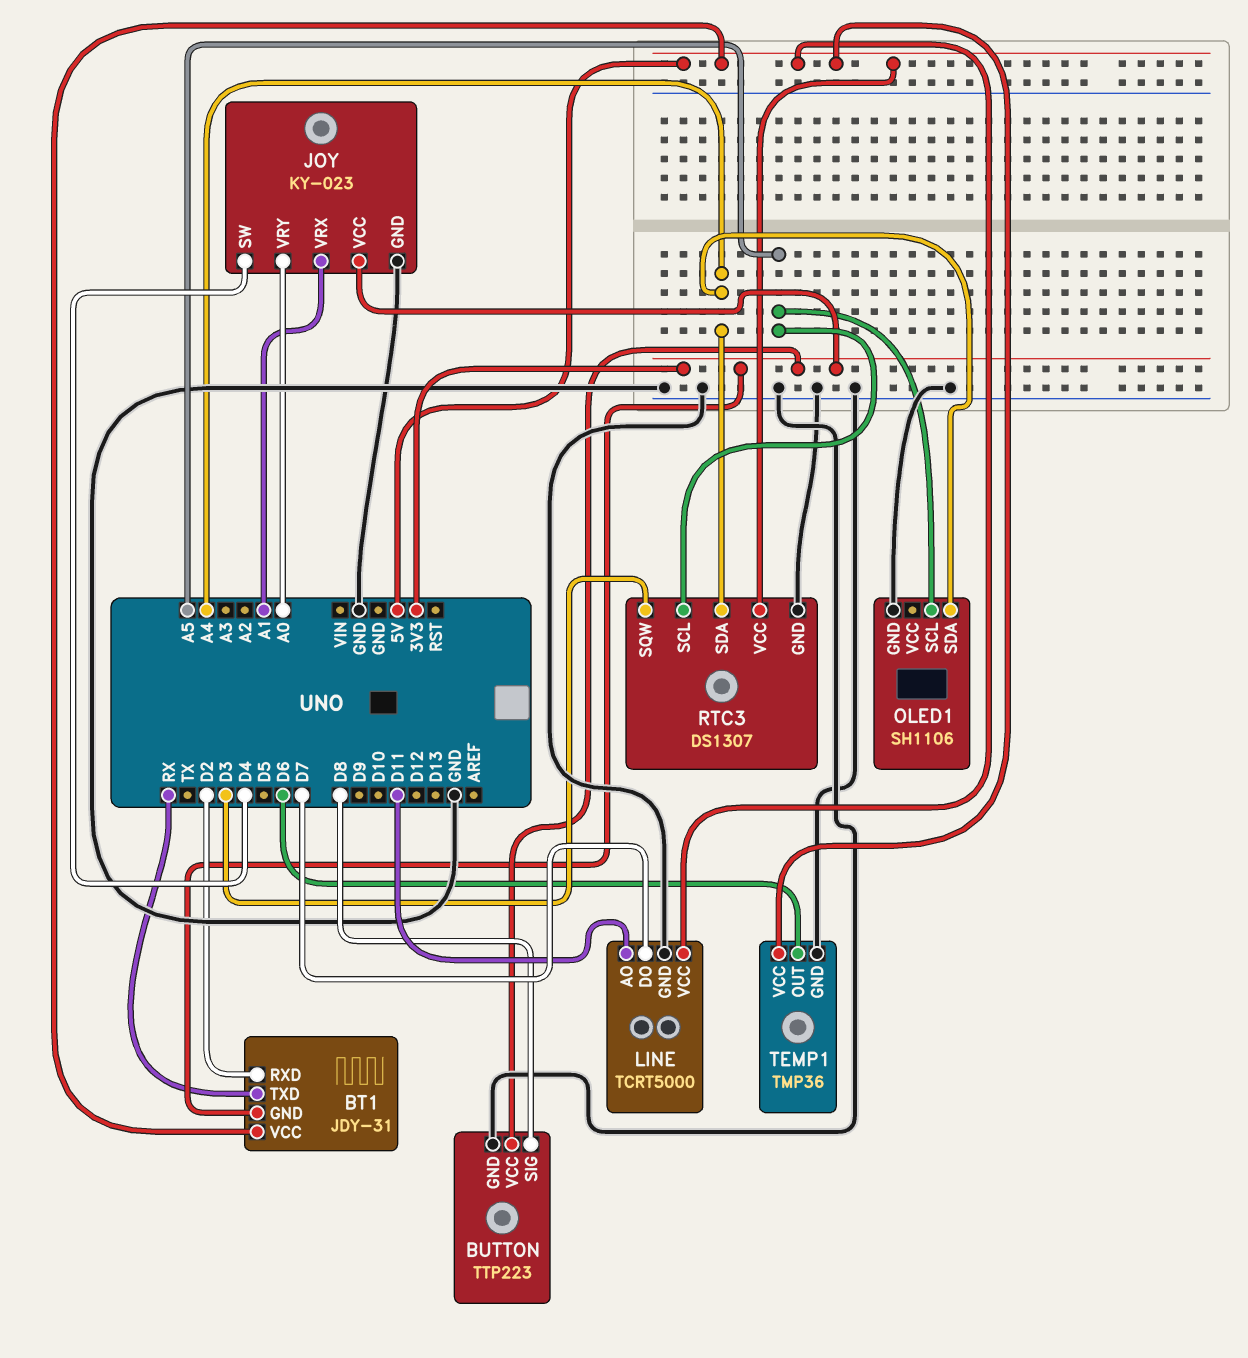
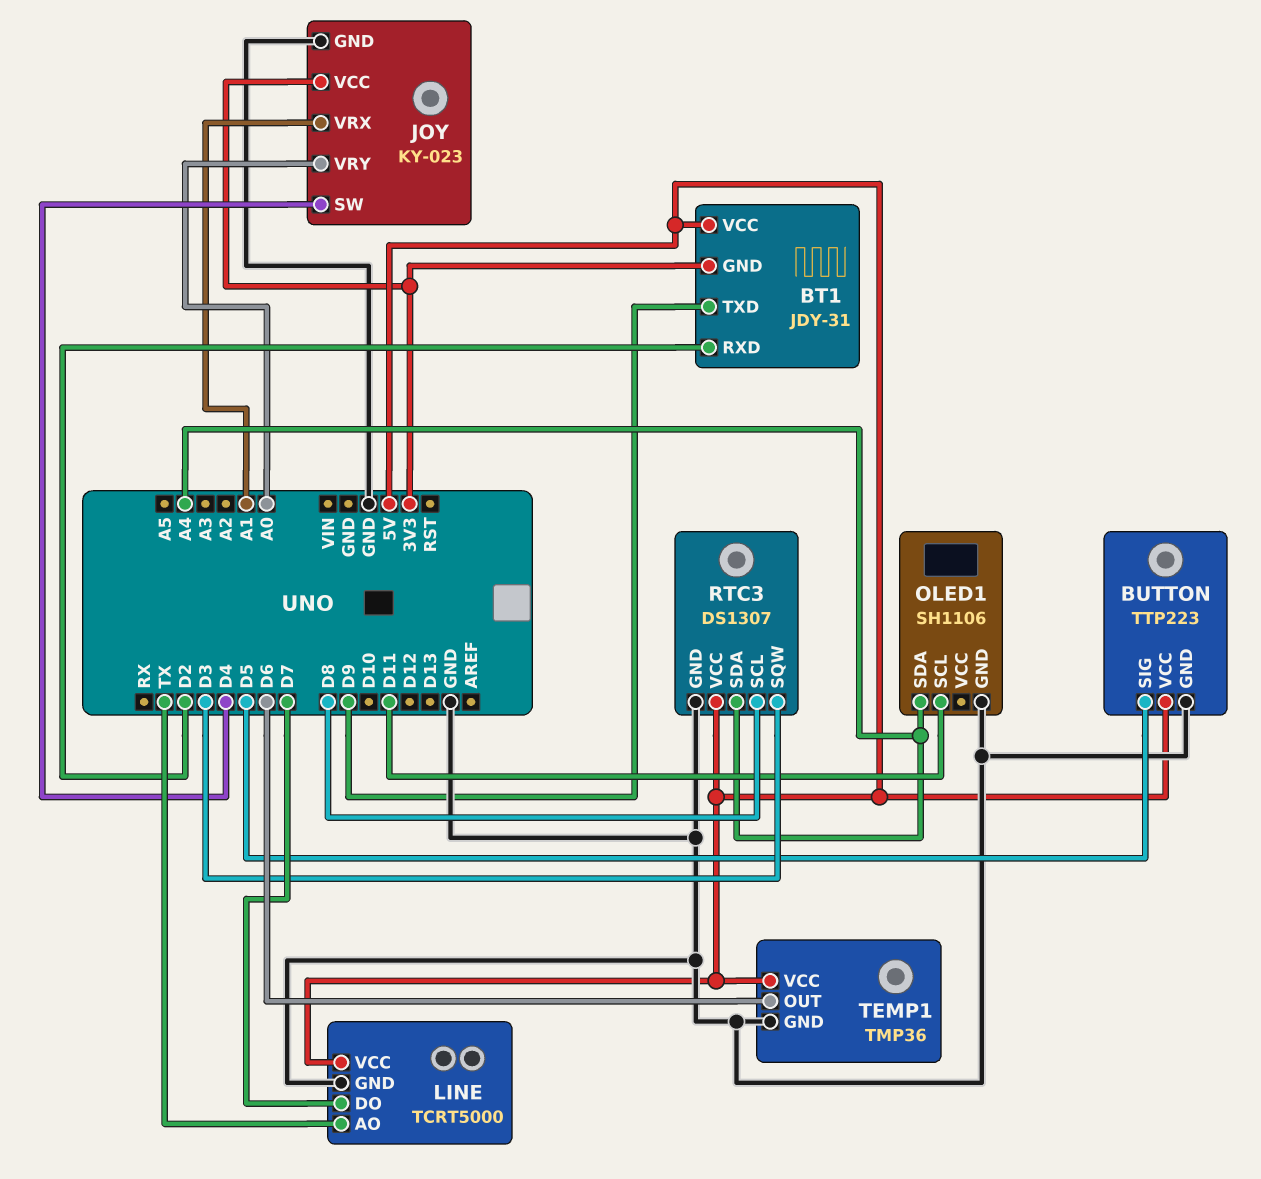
BT1 pin TXD: RX -> D9
BUTTON pin SIG: D8 -> D5
BUTTON pin VCC: 3V3 -> 5V
LINE pin AO: D11 -> TX
OLED1 pin SCL: A5 -> D11
RTC3 pin SCL: A5 -> D8

